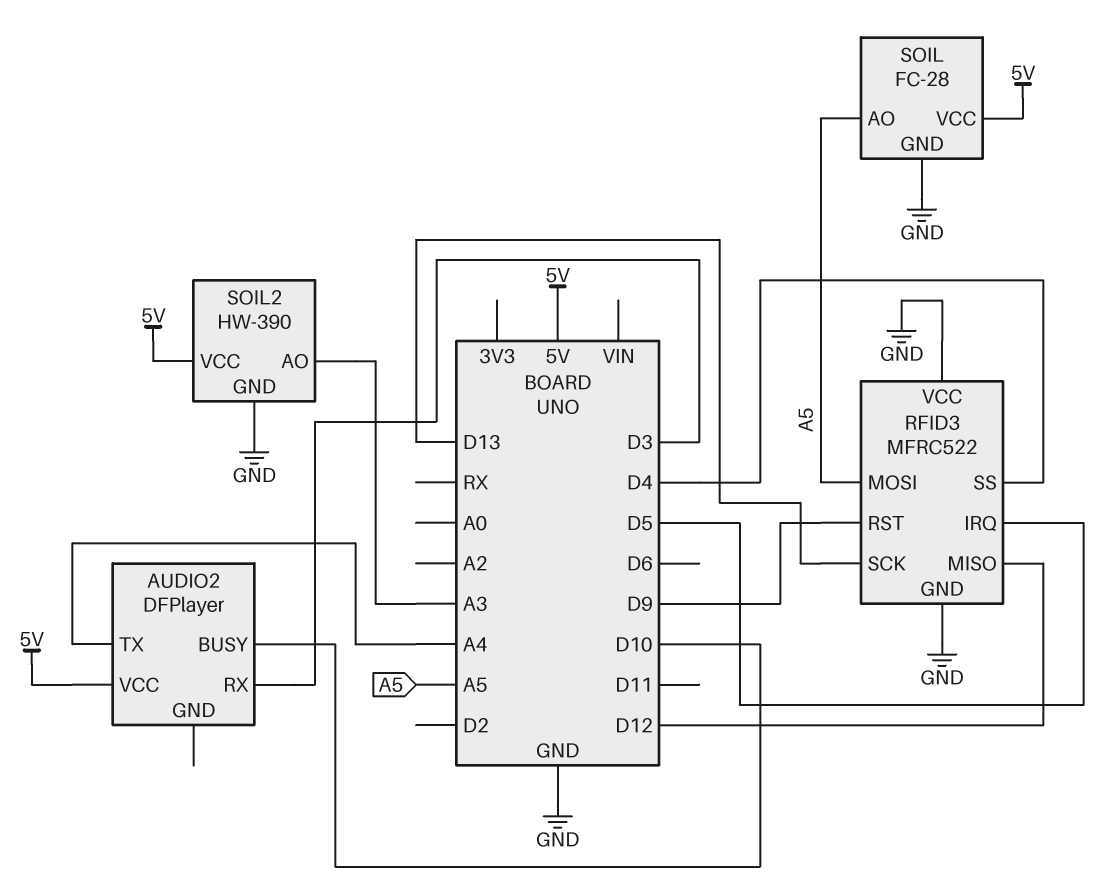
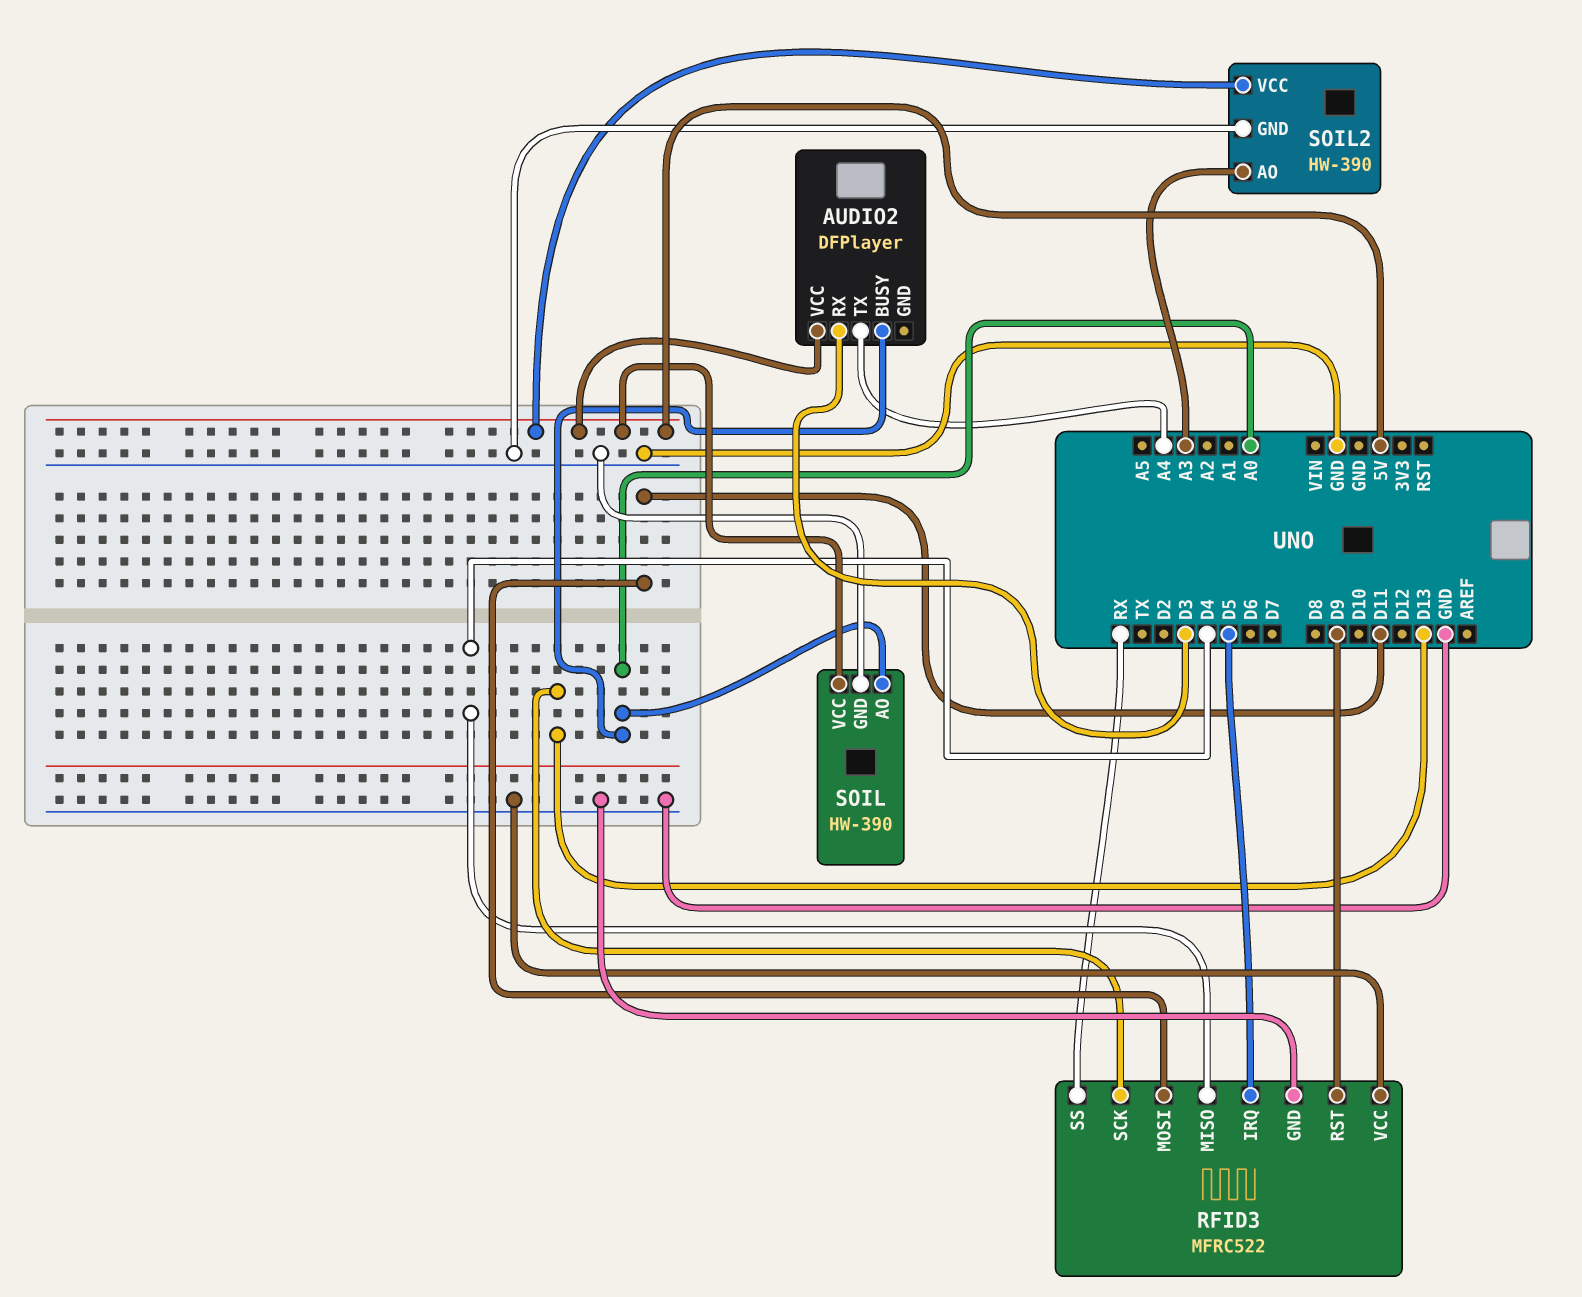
AUDIO2 pin BUSY: D10 -> A0
RFID3 pin MISO: D12 -> D4
RFID3 pin MOSI: A5 -> D11
RFID3 pin SS: D4 -> RX
SOIL: FC-28 -> HW-390
SOIL pin AO: A5 -> A0

